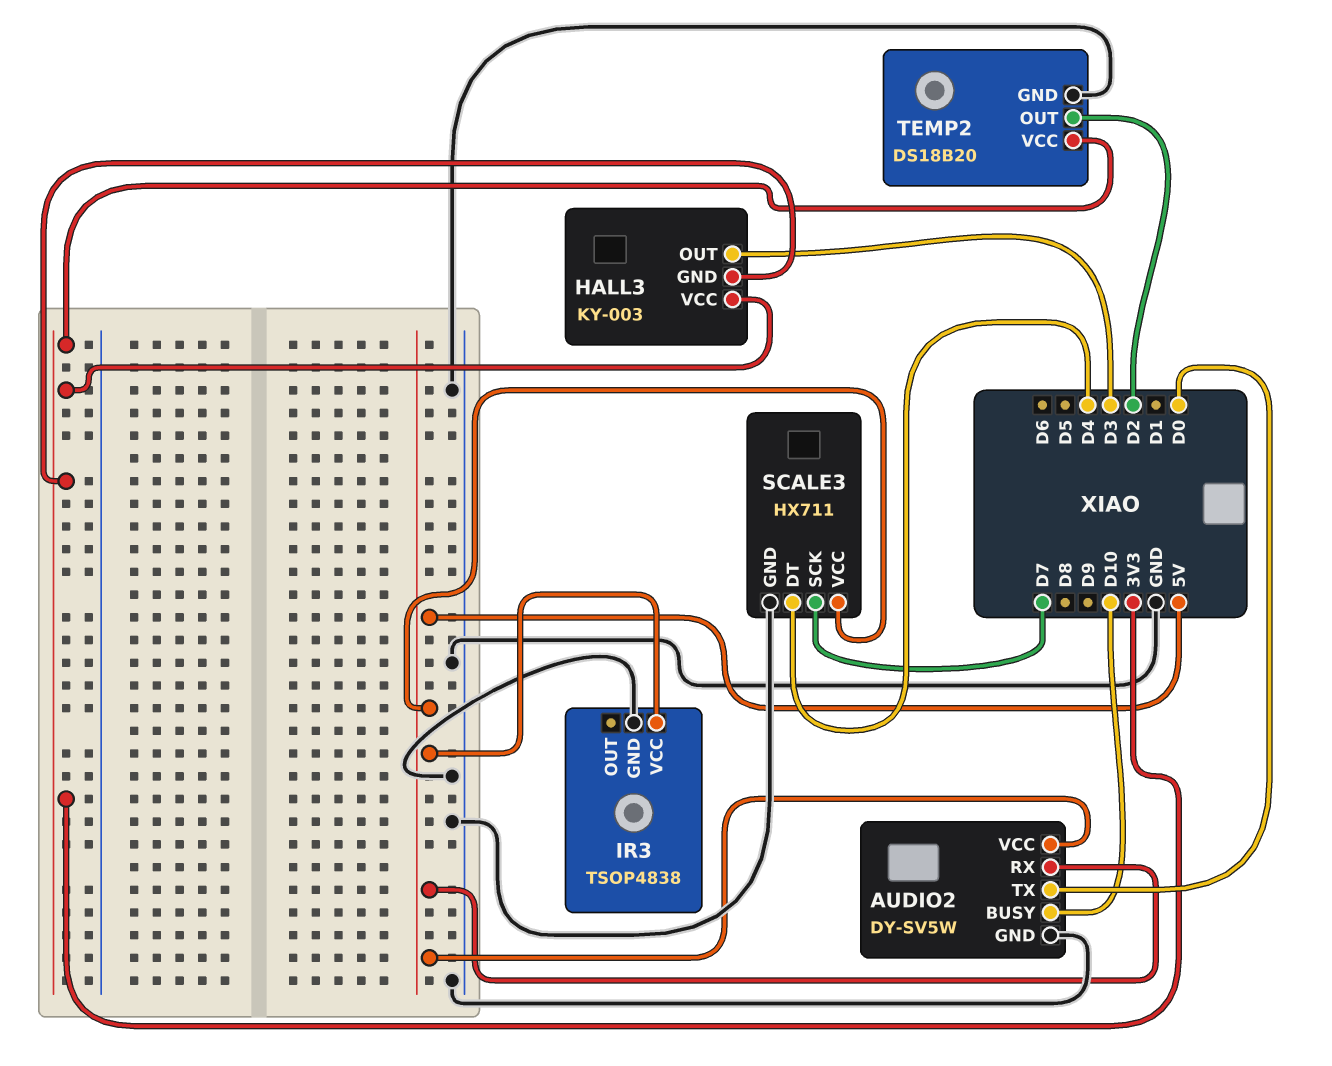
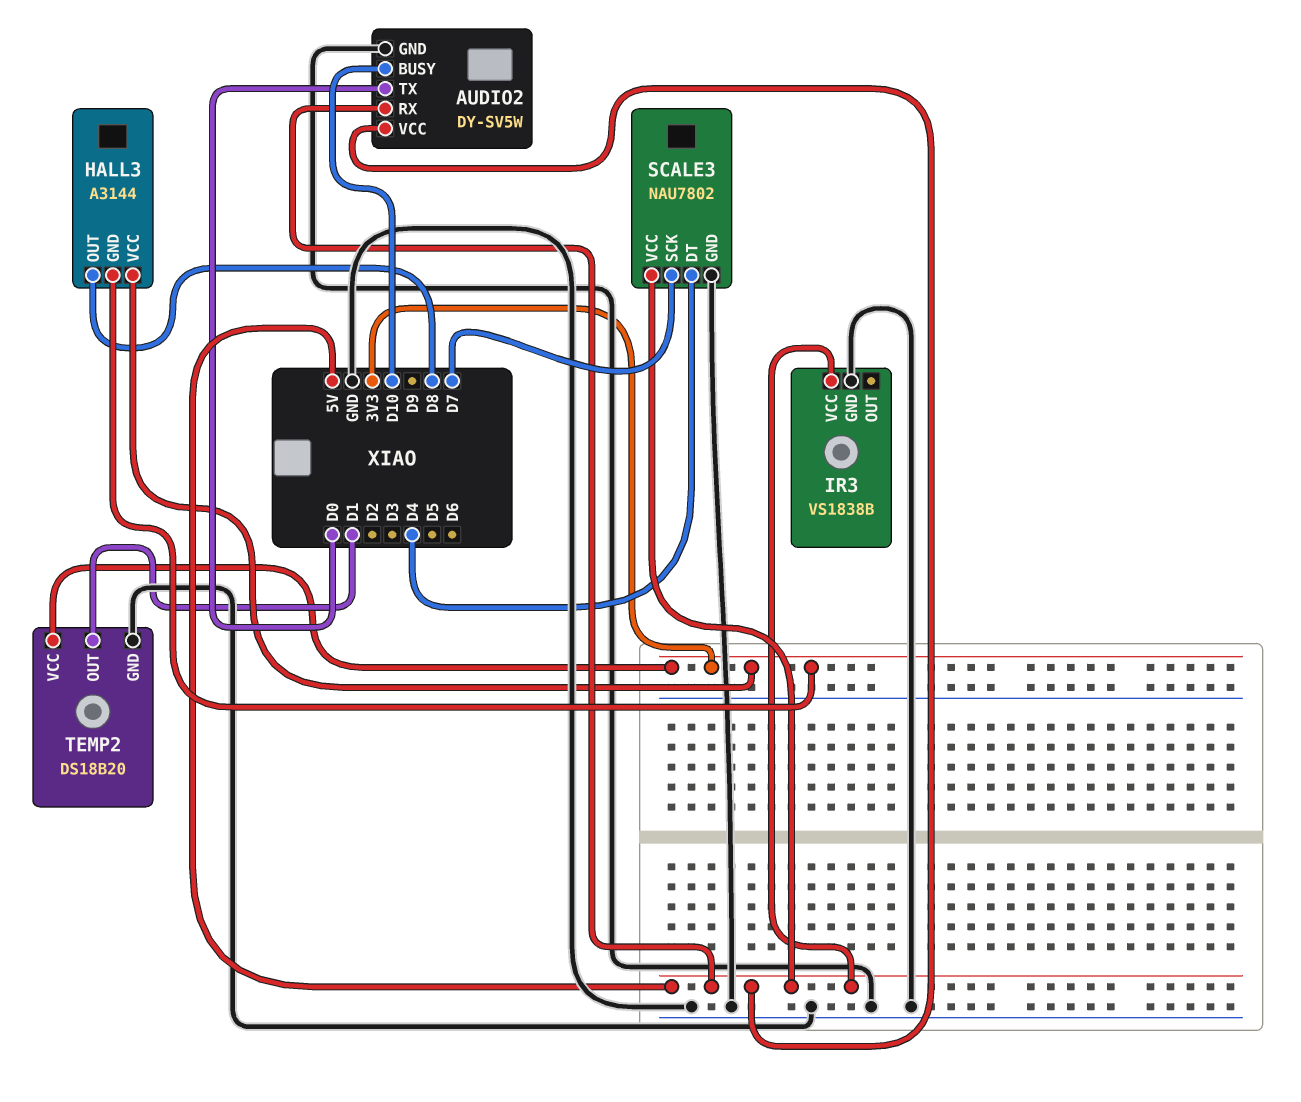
HALL3: KY-003 -> A3144
HALL3 pin OUT: D3 -> D8
IR3: TSOP4838 -> VS1838B
SCALE3: HX711 -> NAU7802
TEMP2 pin OUT: D2 -> D1

